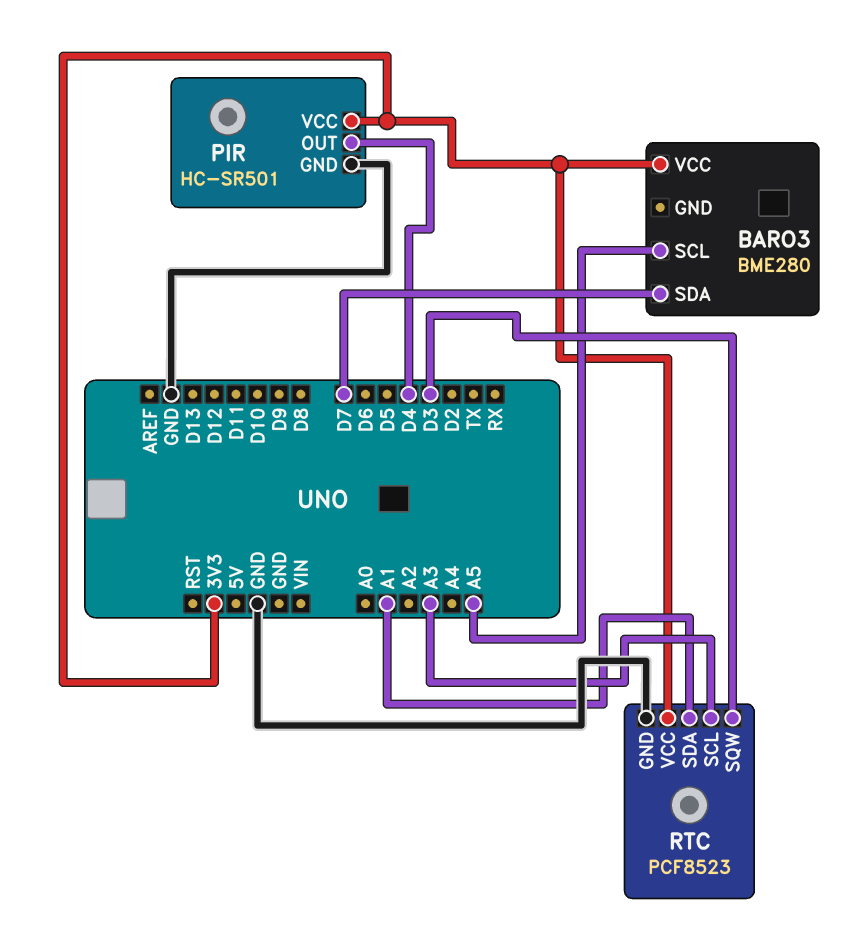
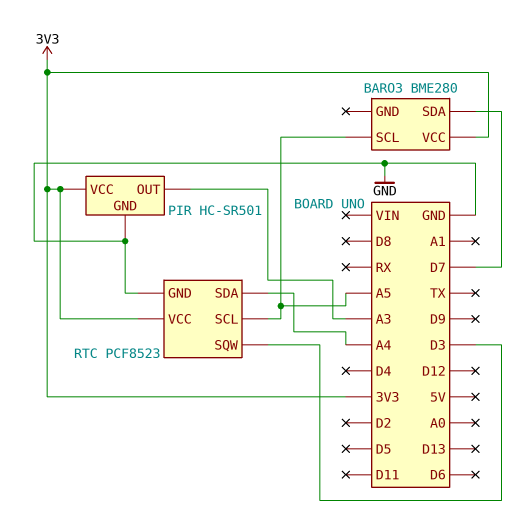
PIR pin OUT: D4 -> A3
RTC pin SCL: A3 -> A5
RTC pin SDA: A1 -> A4

